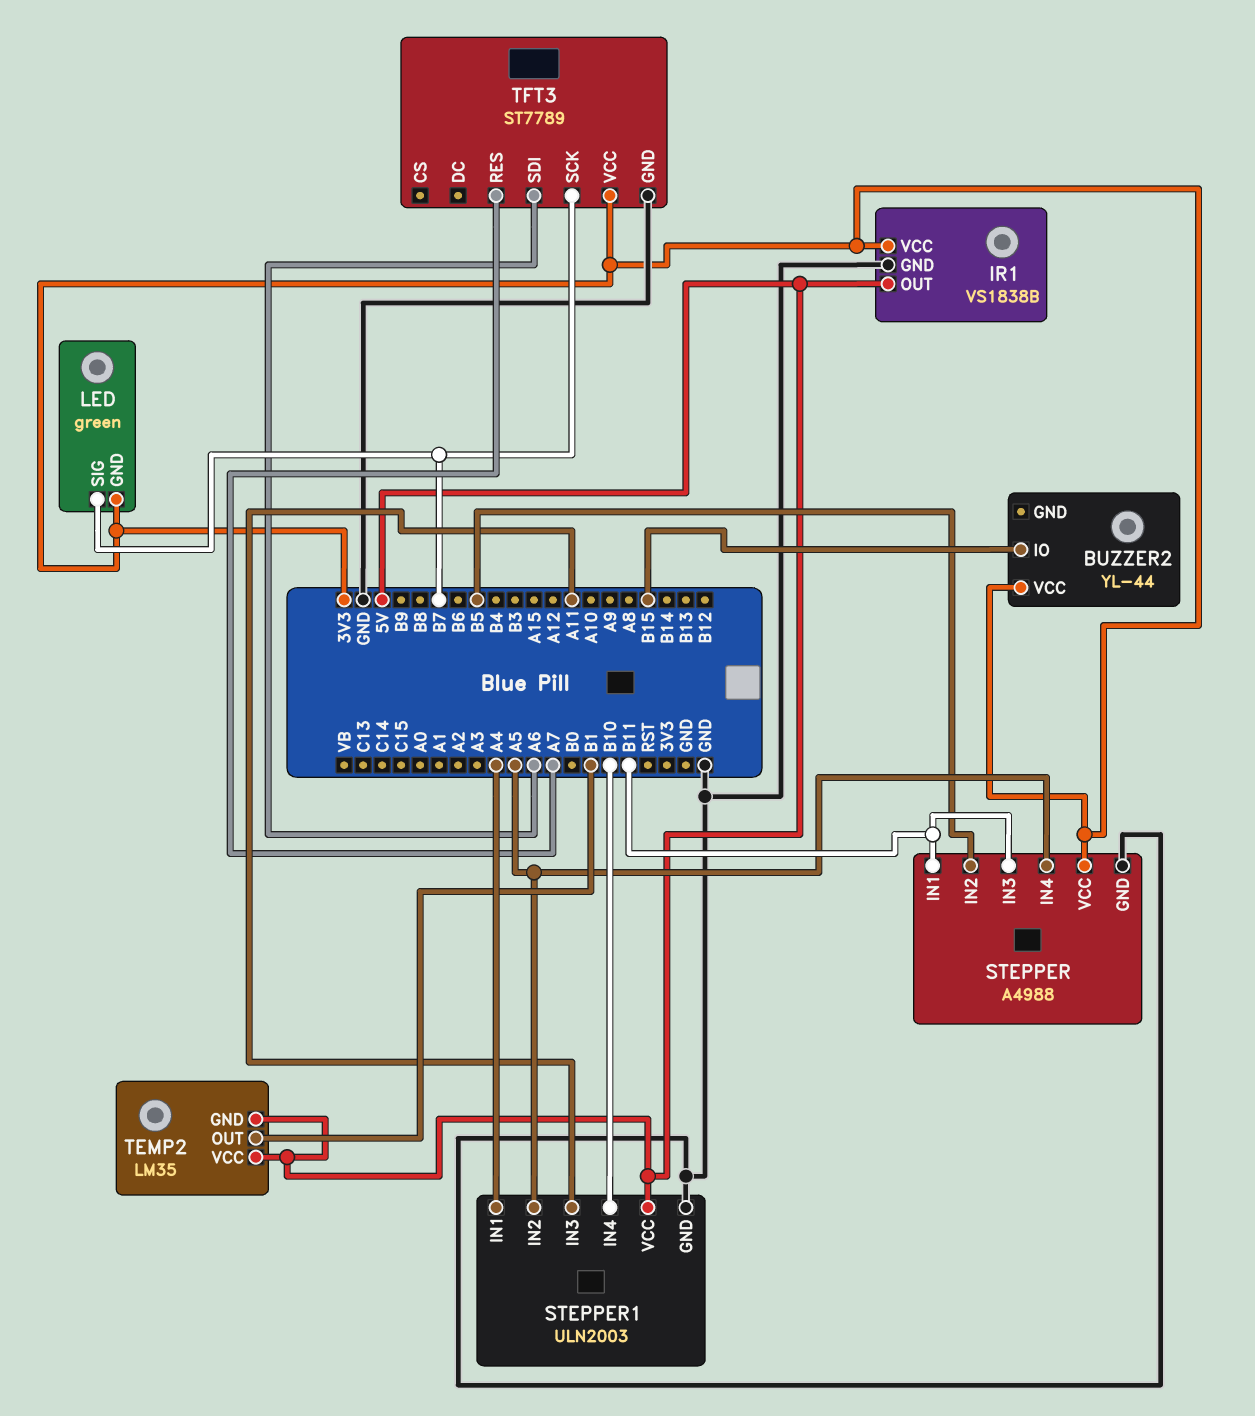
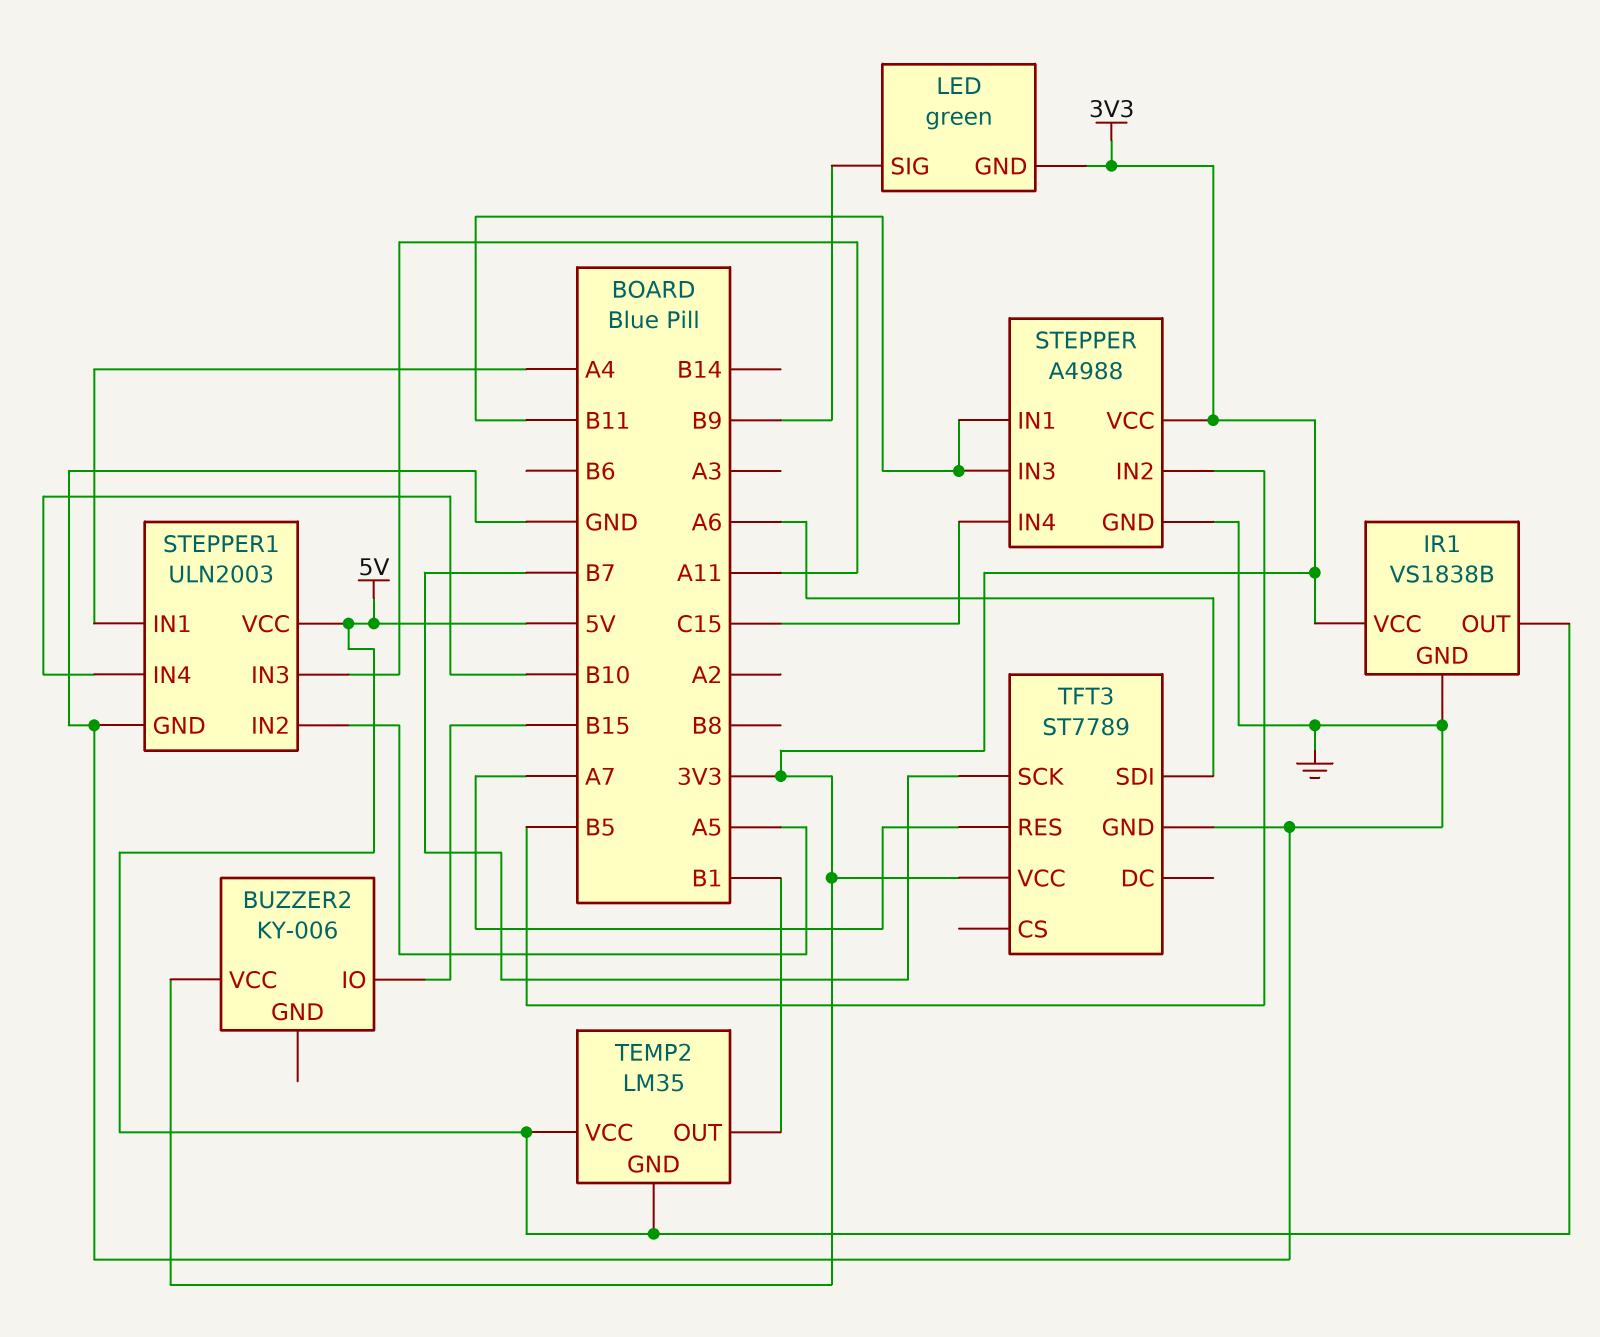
BUZZER2: YL-44 -> KY-006
LED pin SIG: B7 -> B9
STEPPER pin IN4: A5 -> C15

